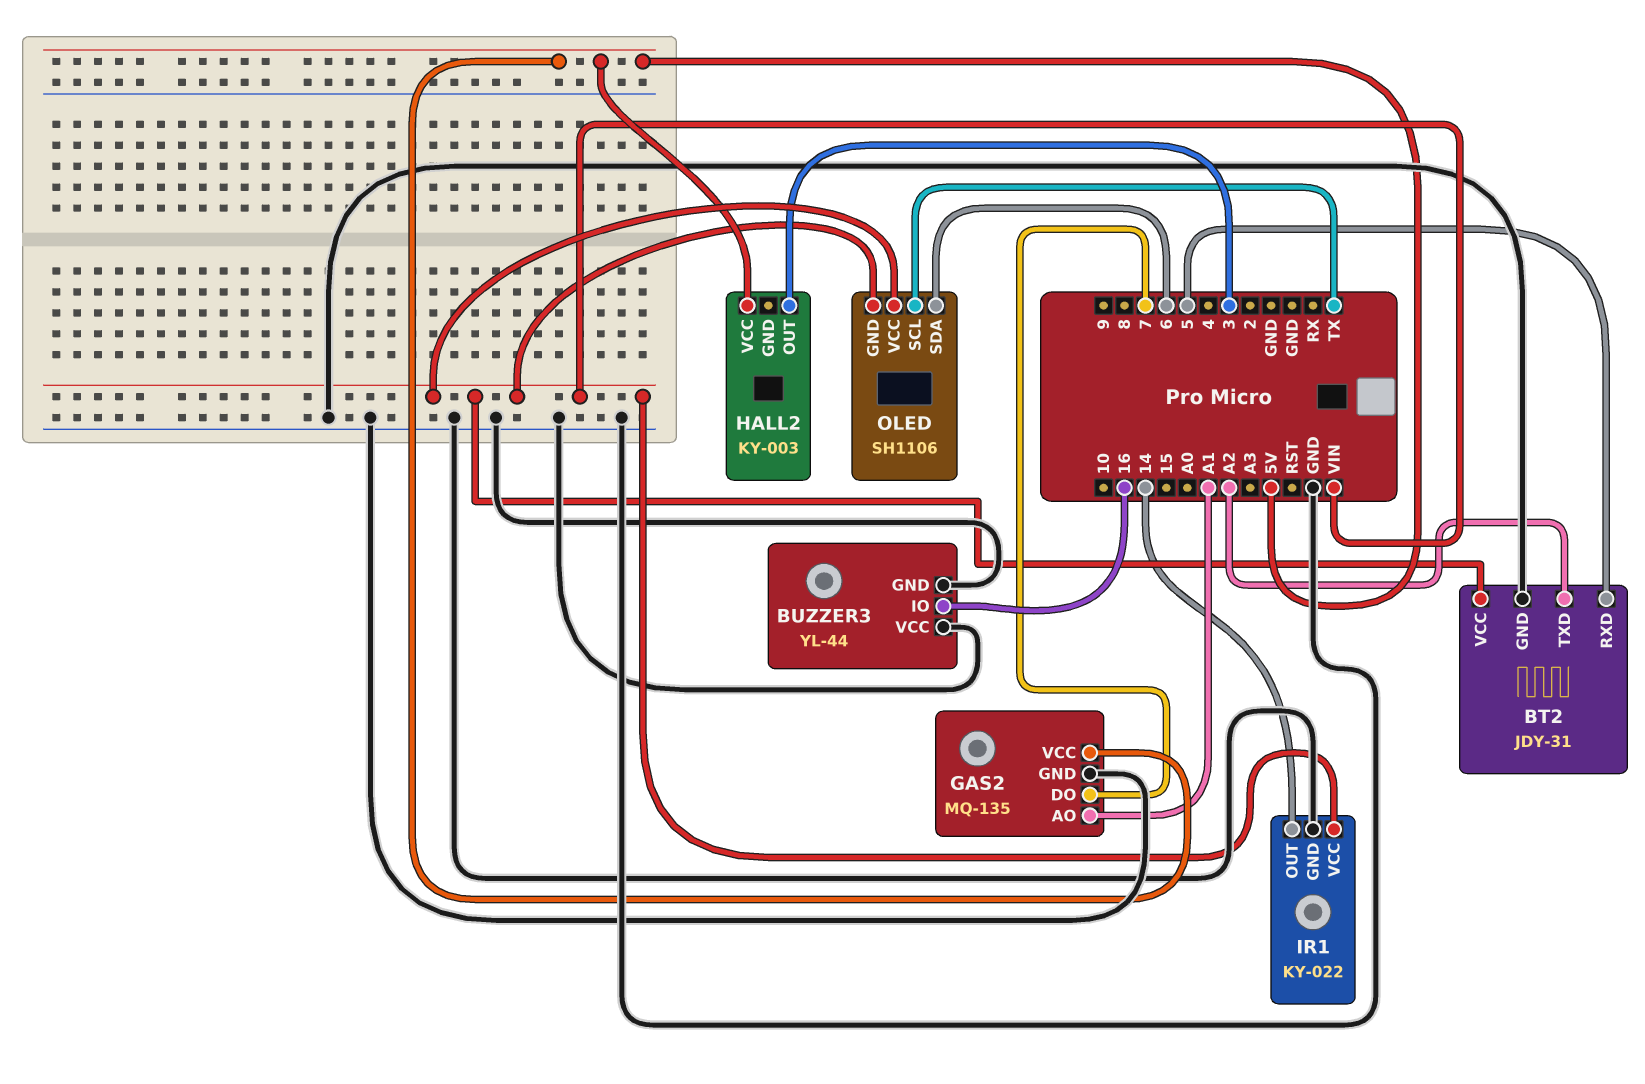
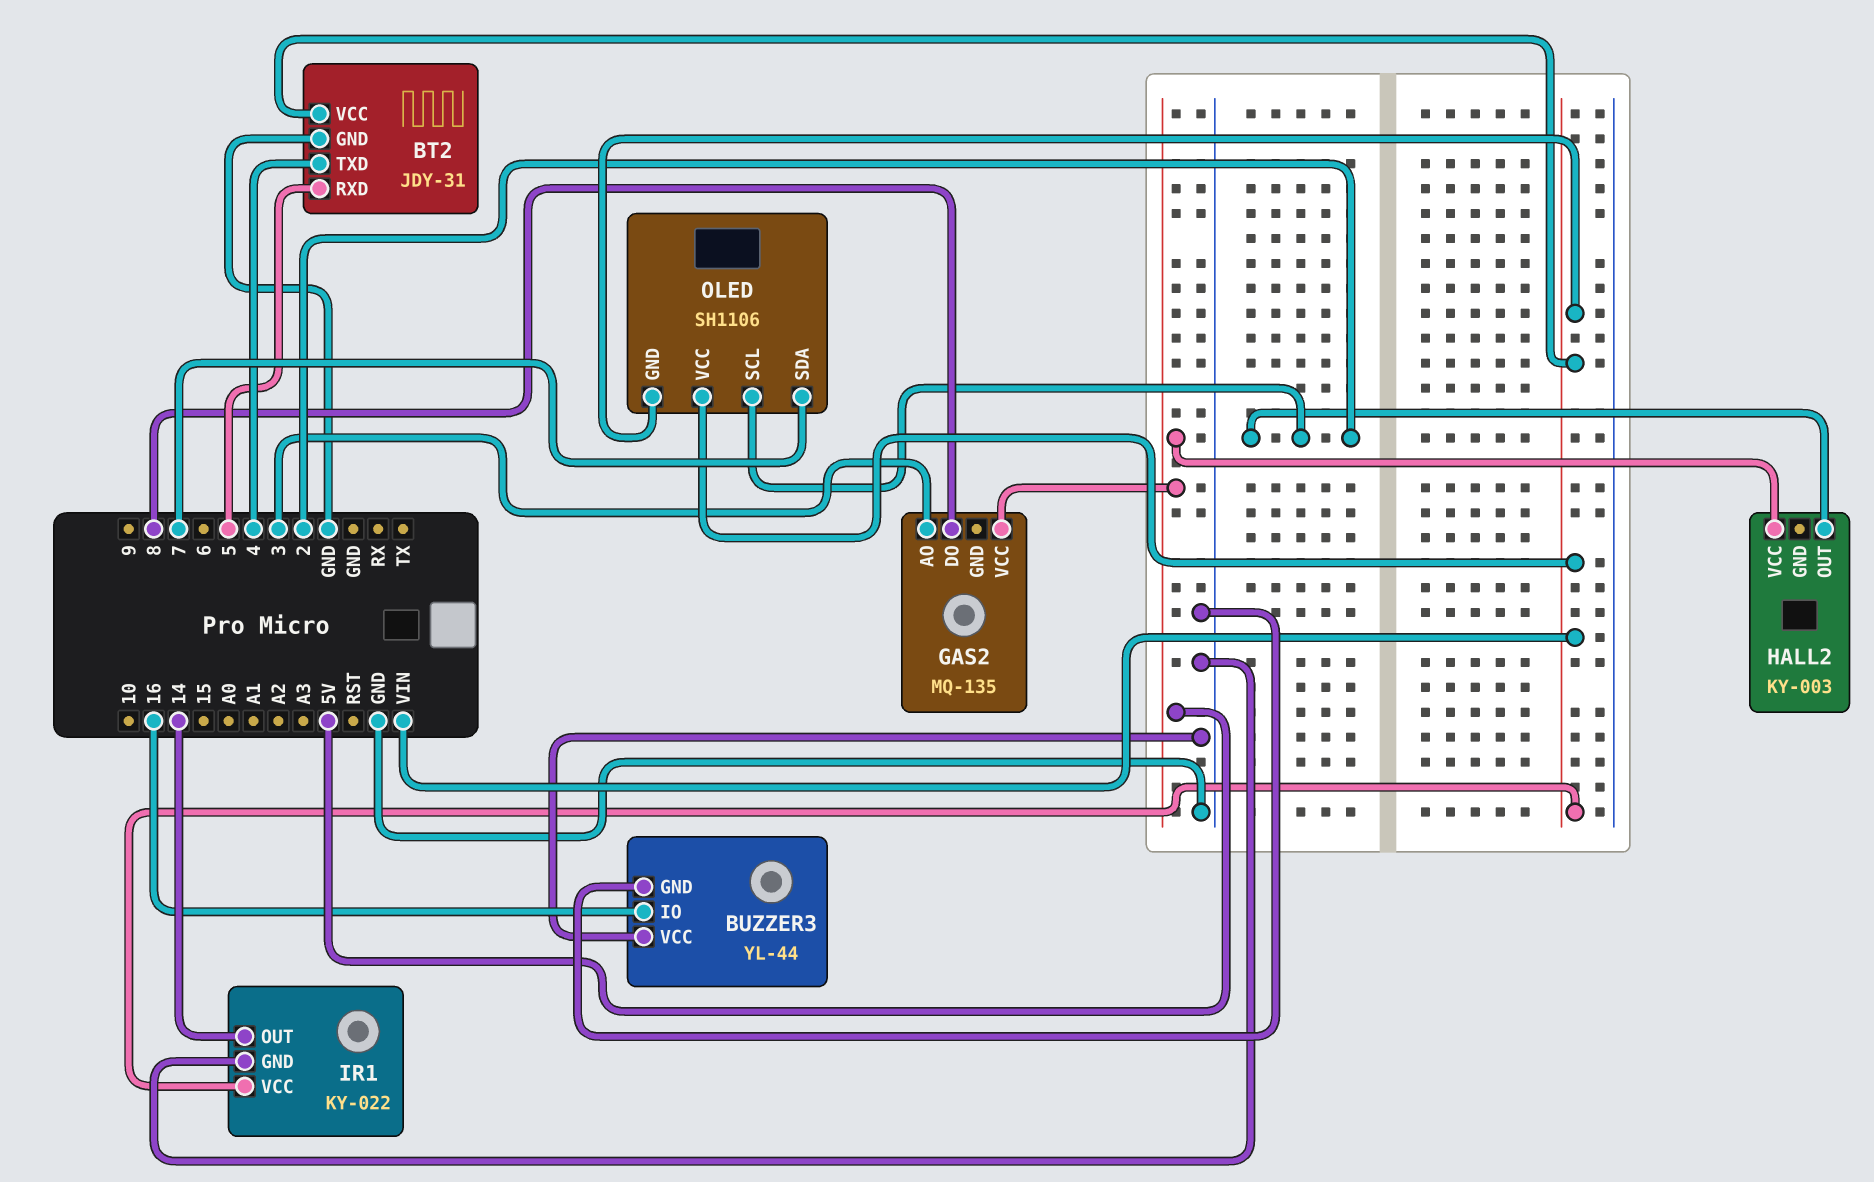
BT2 pin TXD: A2 -> 4
GAS2 pin AO: A1 -> 3
GAS2 pin DO: 7 -> 8
GAS2 pin GND: GND -> none
HALL2 pin OUT: 3 -> 2
OLED pin SCL: TX -> 2
OLED pin SDA: 6 -> 7

